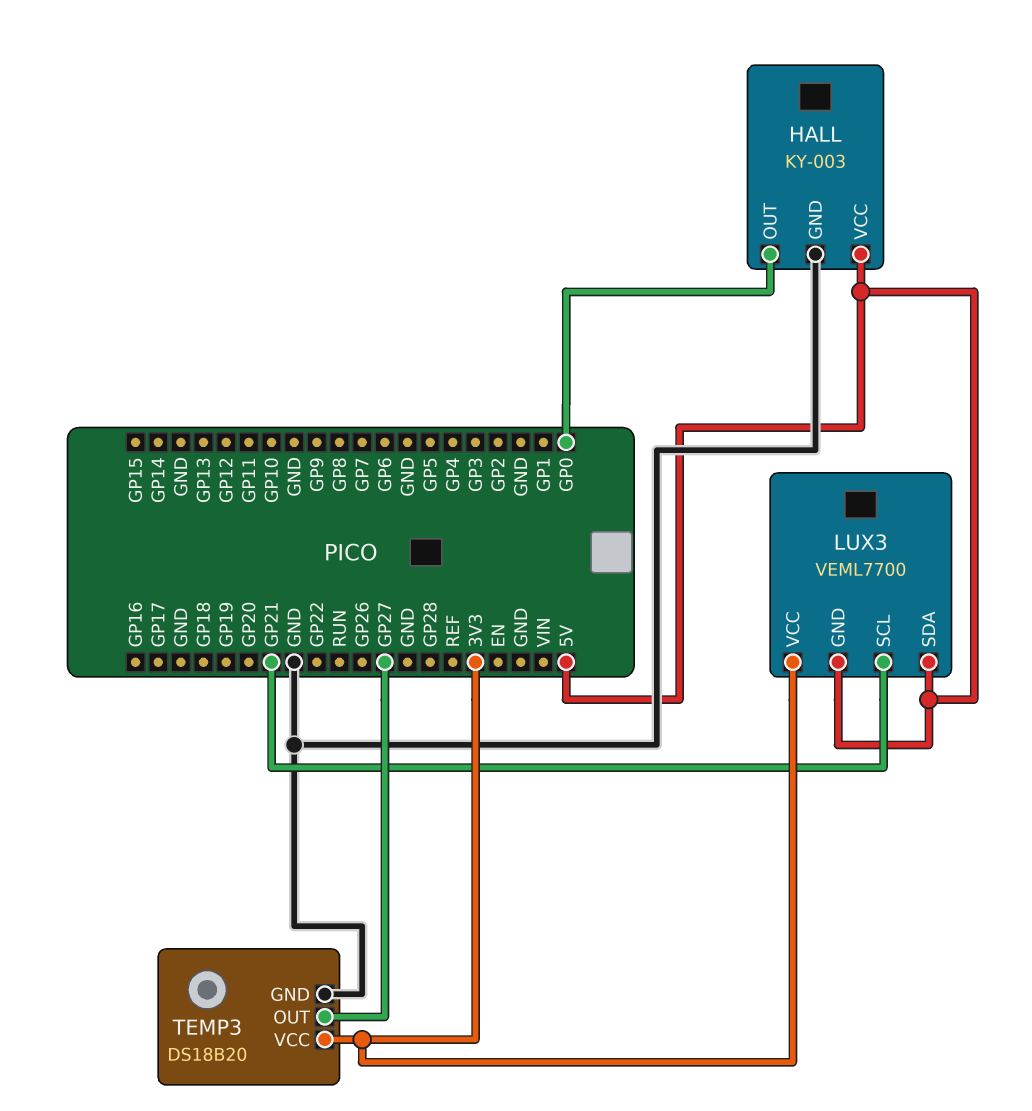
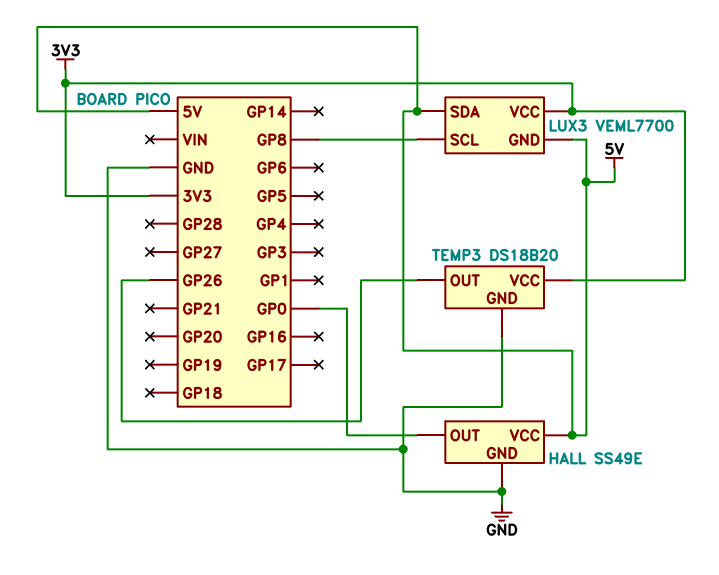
HALL: KY-003 -> SS49E
LUX3 pin SCL: GP21 -> GP8
TEMP3 pin OUT: GP27 -> GP26

